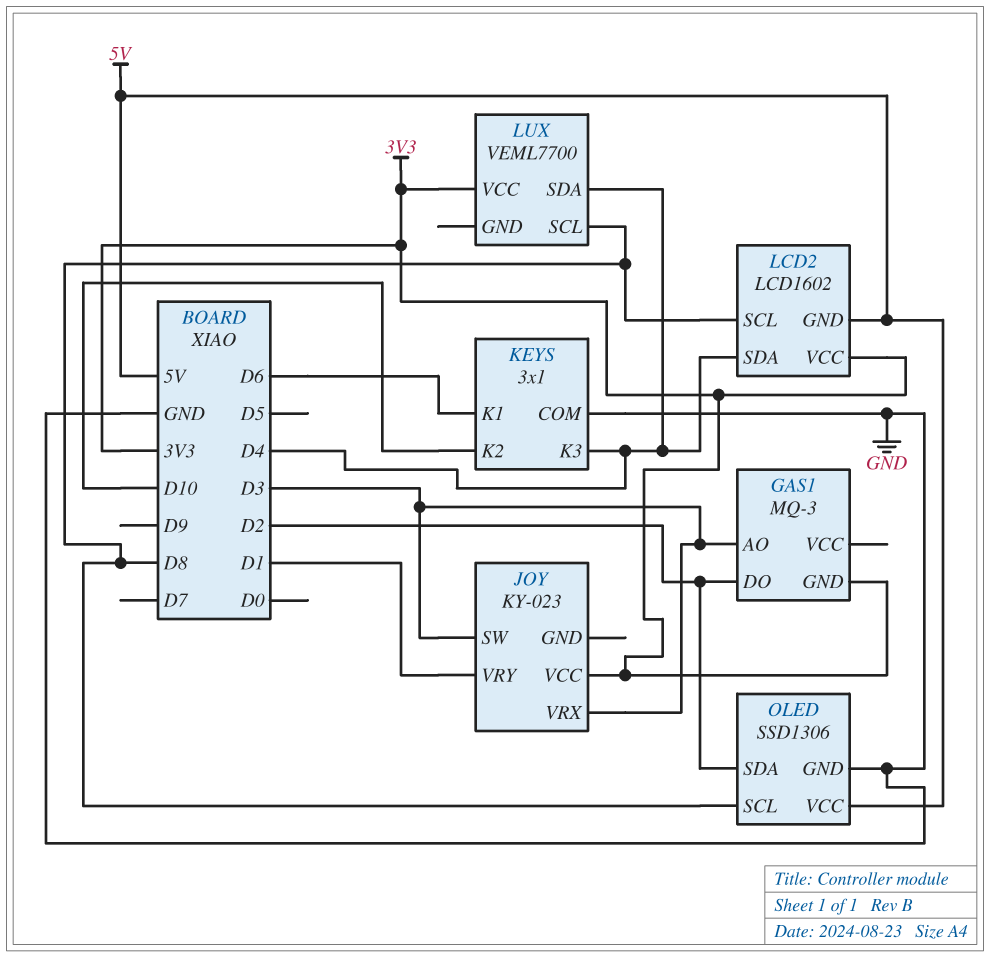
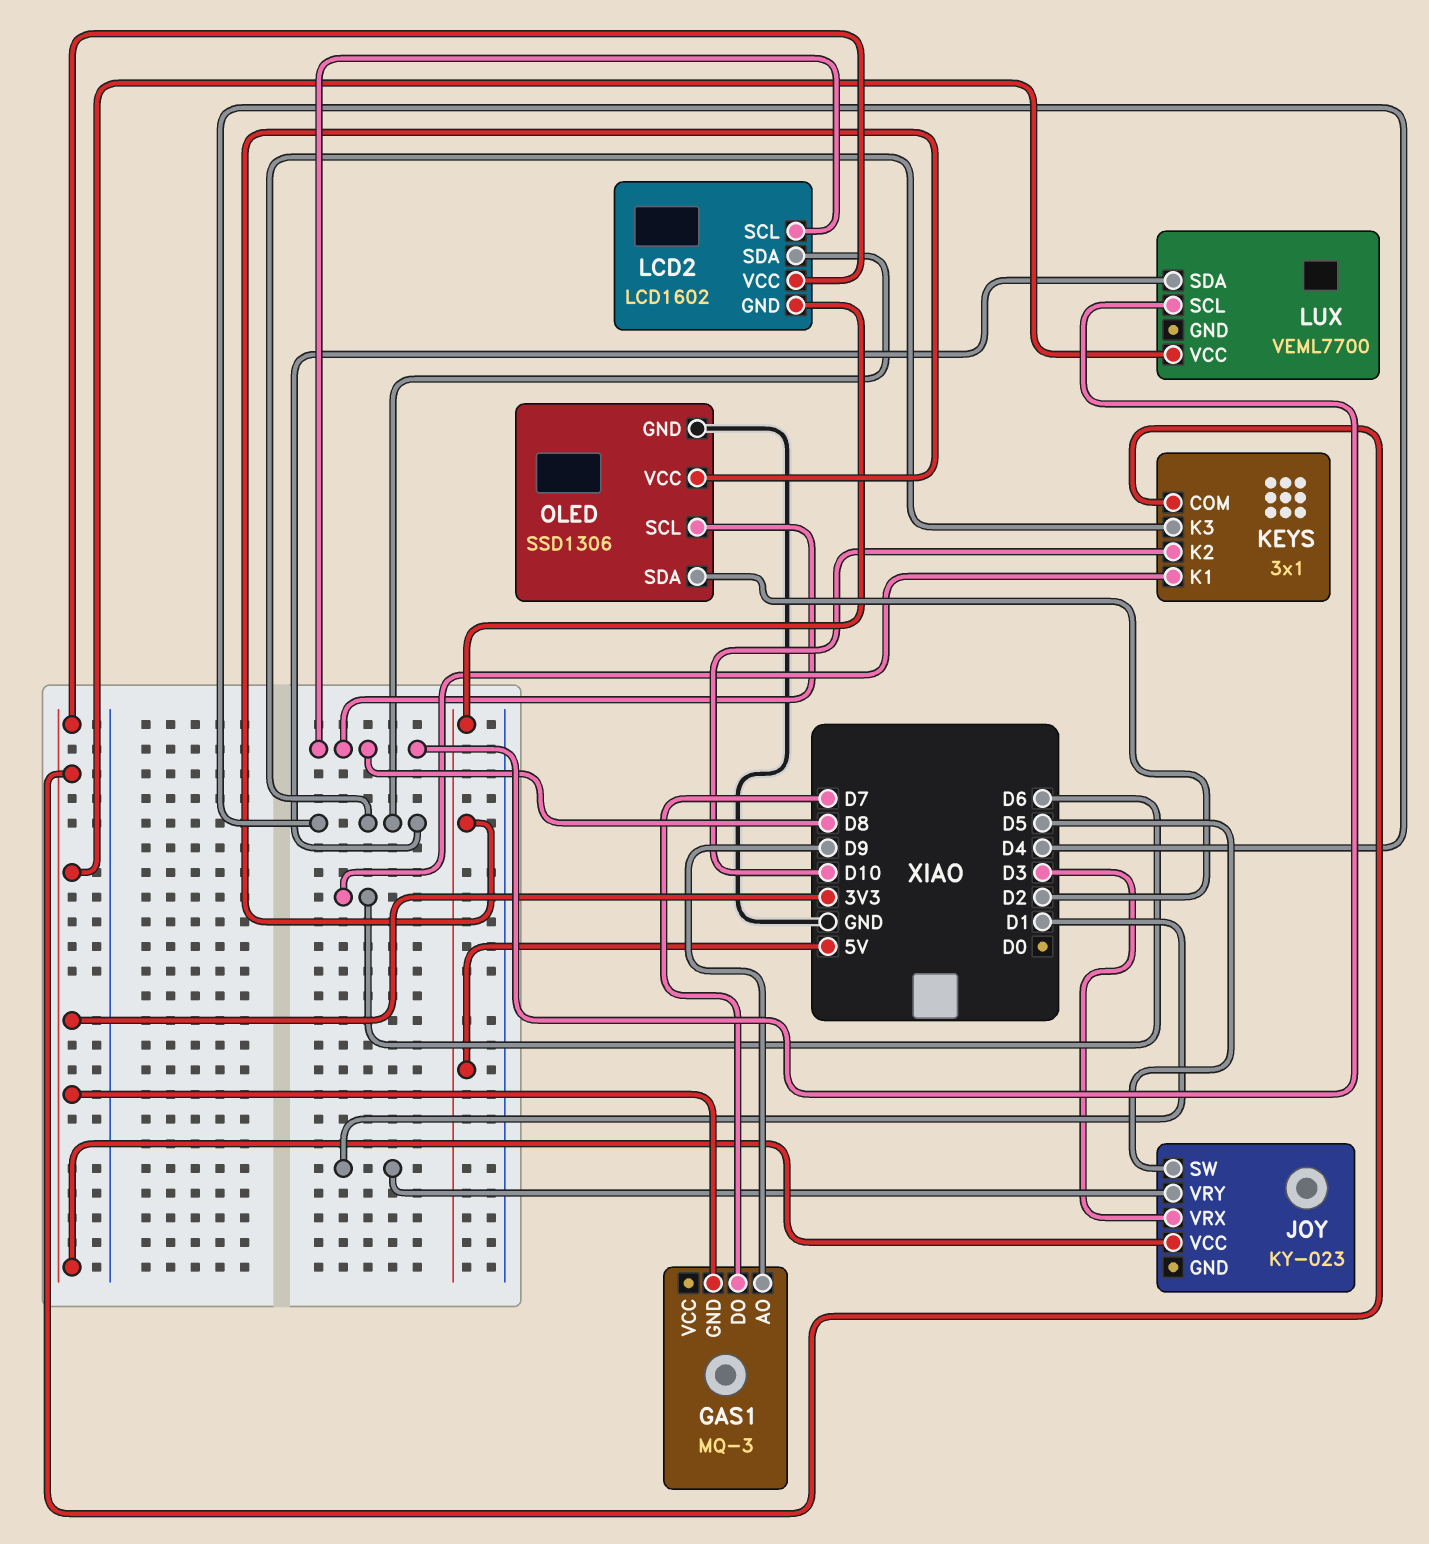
GAS1 pin AO: D3 -> D9
GAS1 pin DO: D2 -> D7
JOY pin SW: D3 -> D5
KEYS pin COM: GND -> 3V3

